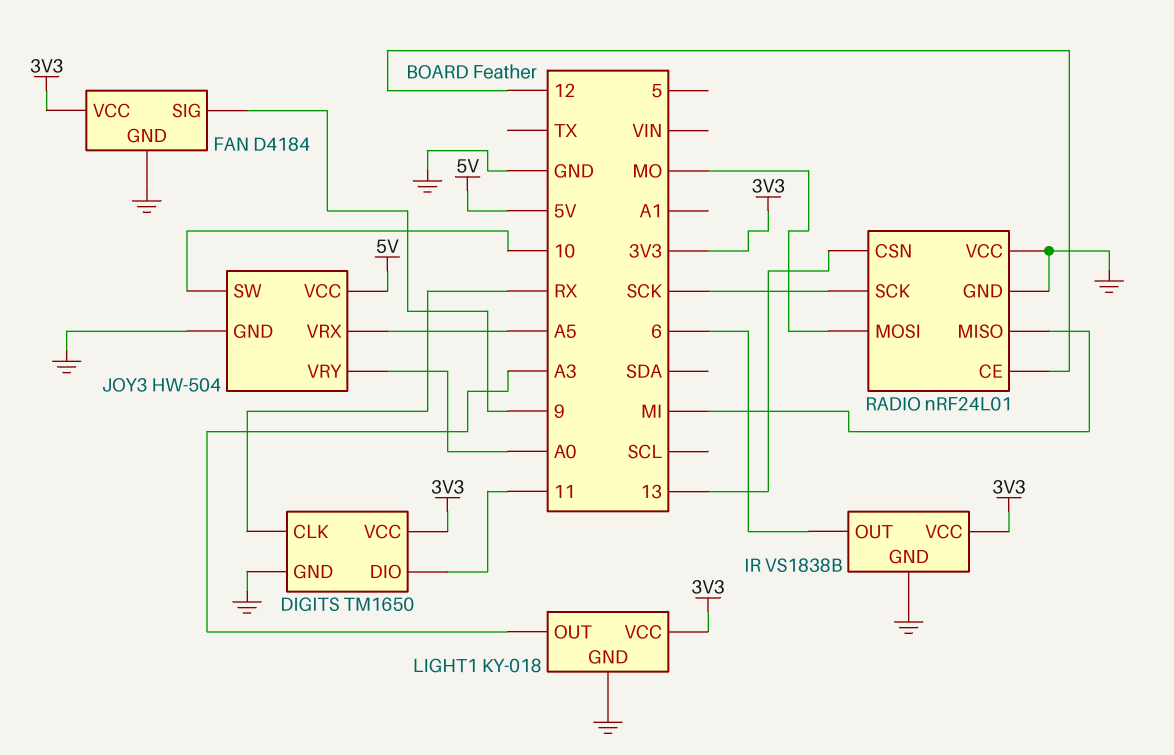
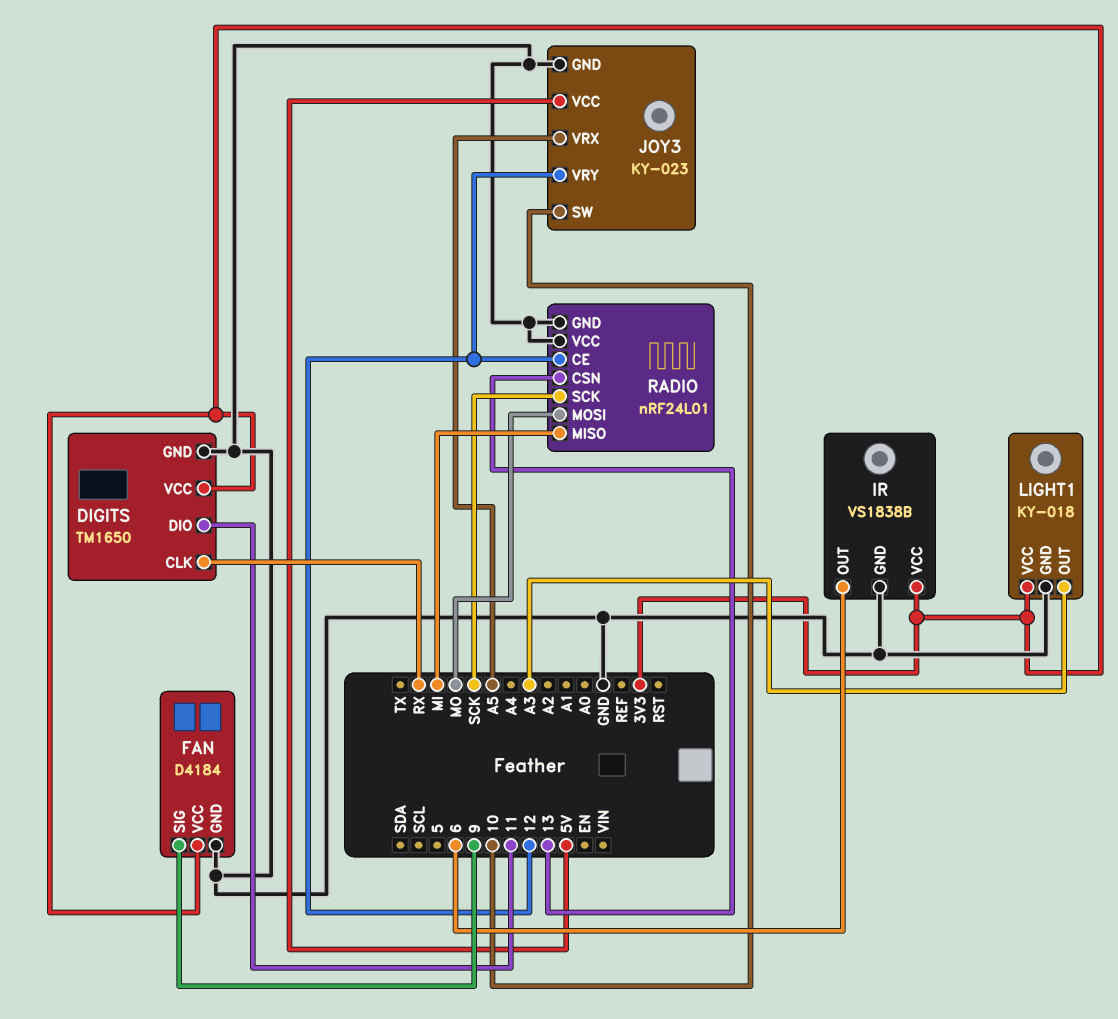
JOY3: HW-504 -> KY-023
JOY3 pin VRY: A0 -> 12

